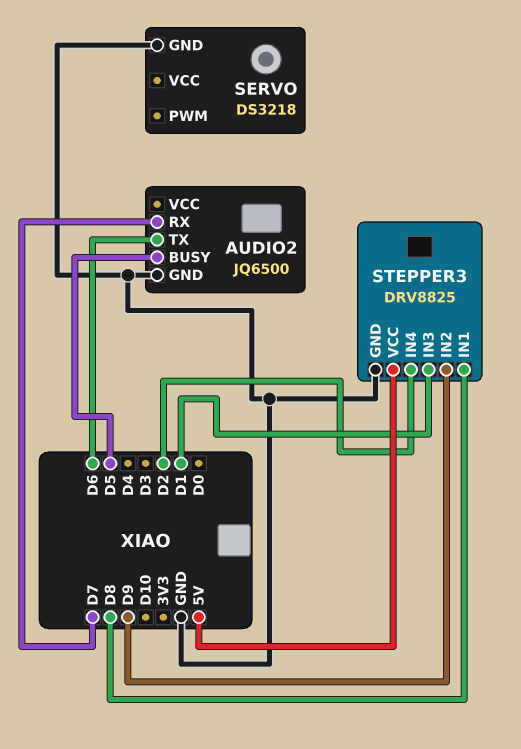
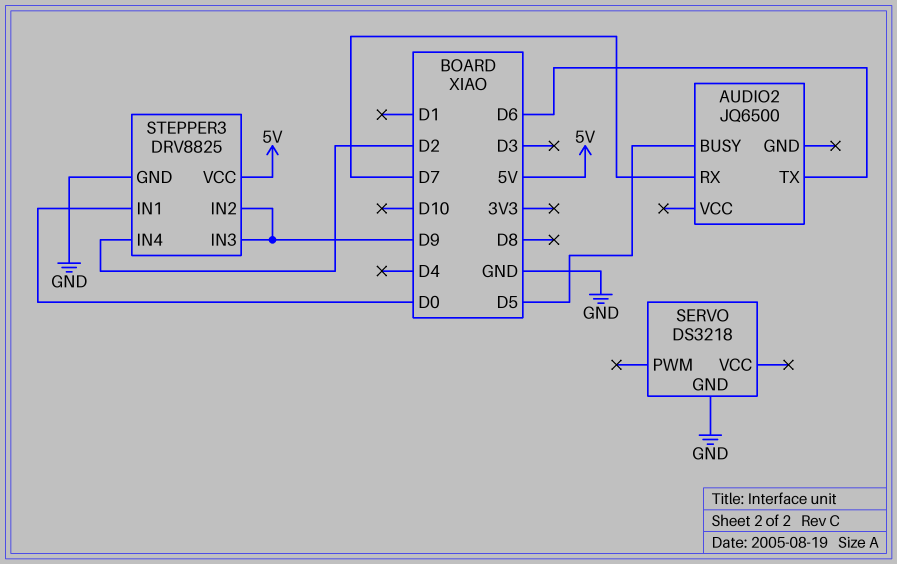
AUDIO2 pin GND: GND -> none
STEPPER3 pin IN1: D8 -> D0
STEPPER3 pin IN3: D1 -> D9

